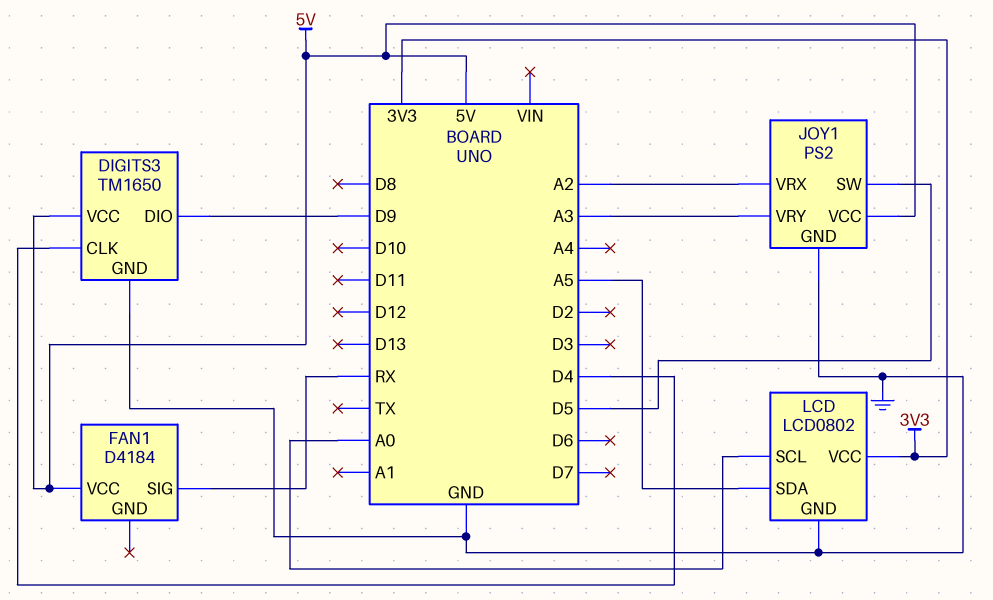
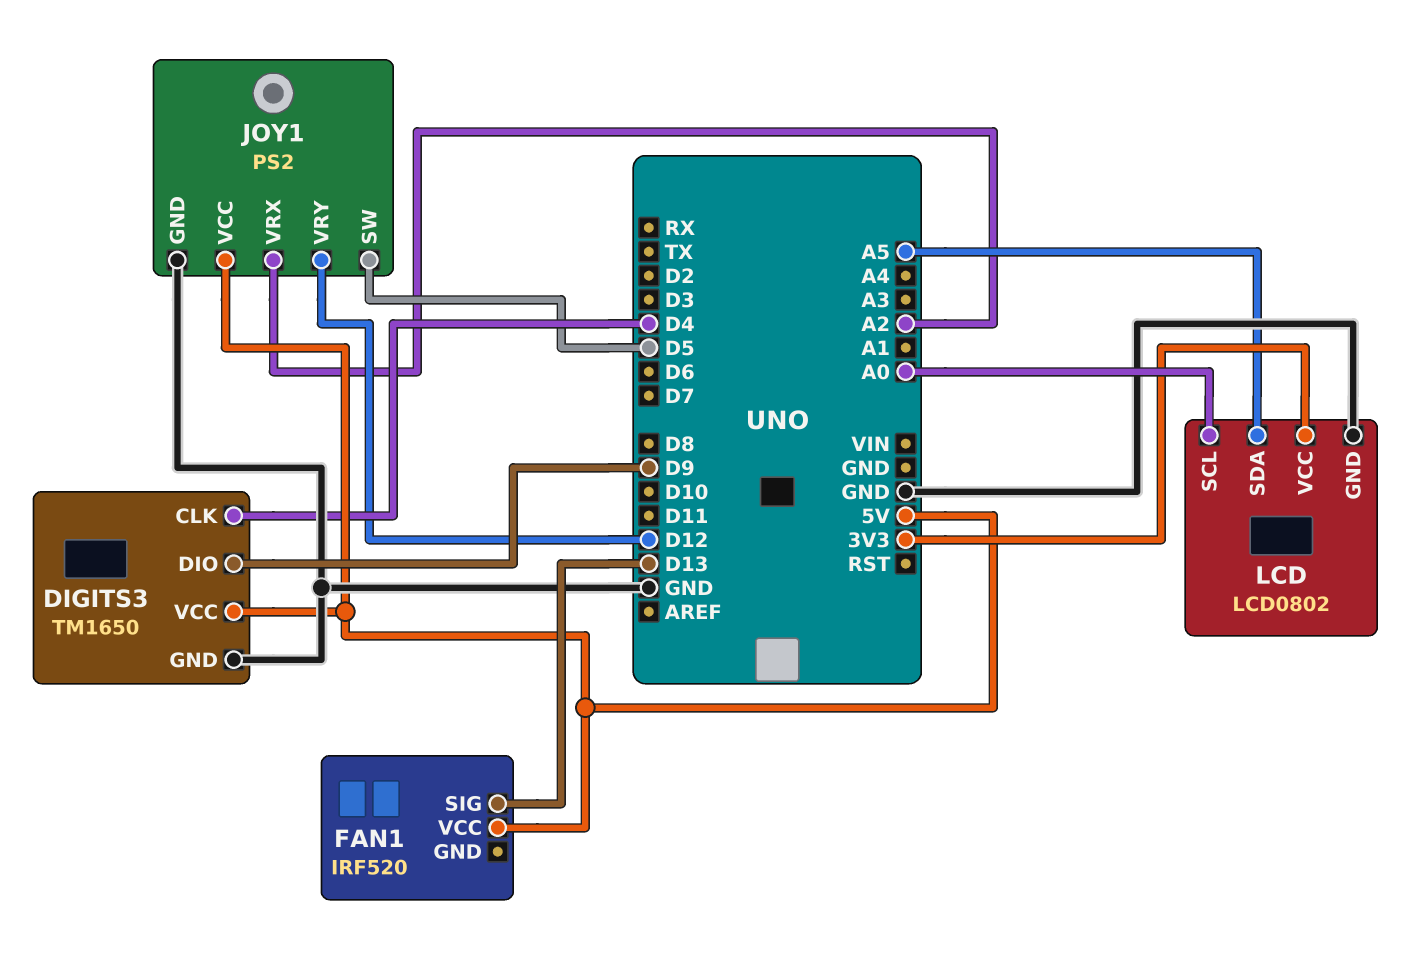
FAN1: D4184 -> IRF520
FAN1 pin SIG: RX -> D13
JOY1 pin VRY: A3 -> D12

